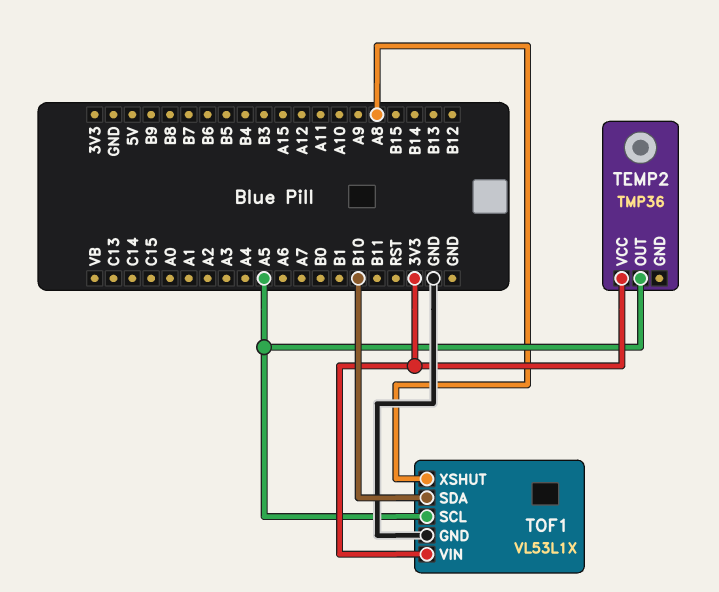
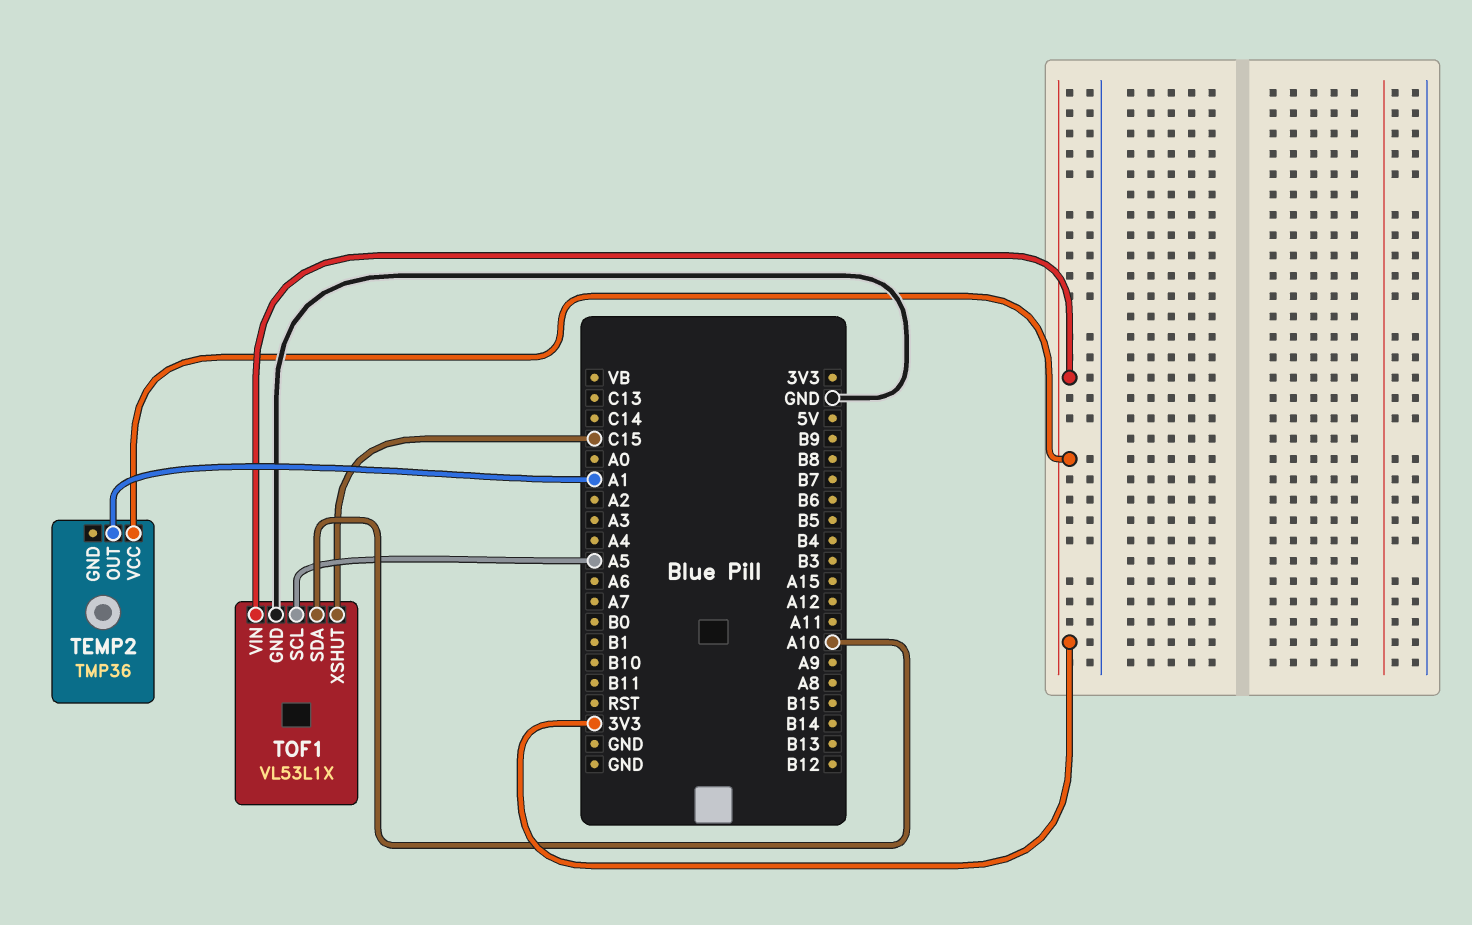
TEMP2 pin OUT: A5 -> A1
TOF1 pin SDA: B10 -> A10
TOF1 pin XSHUT: A8 -> C15

